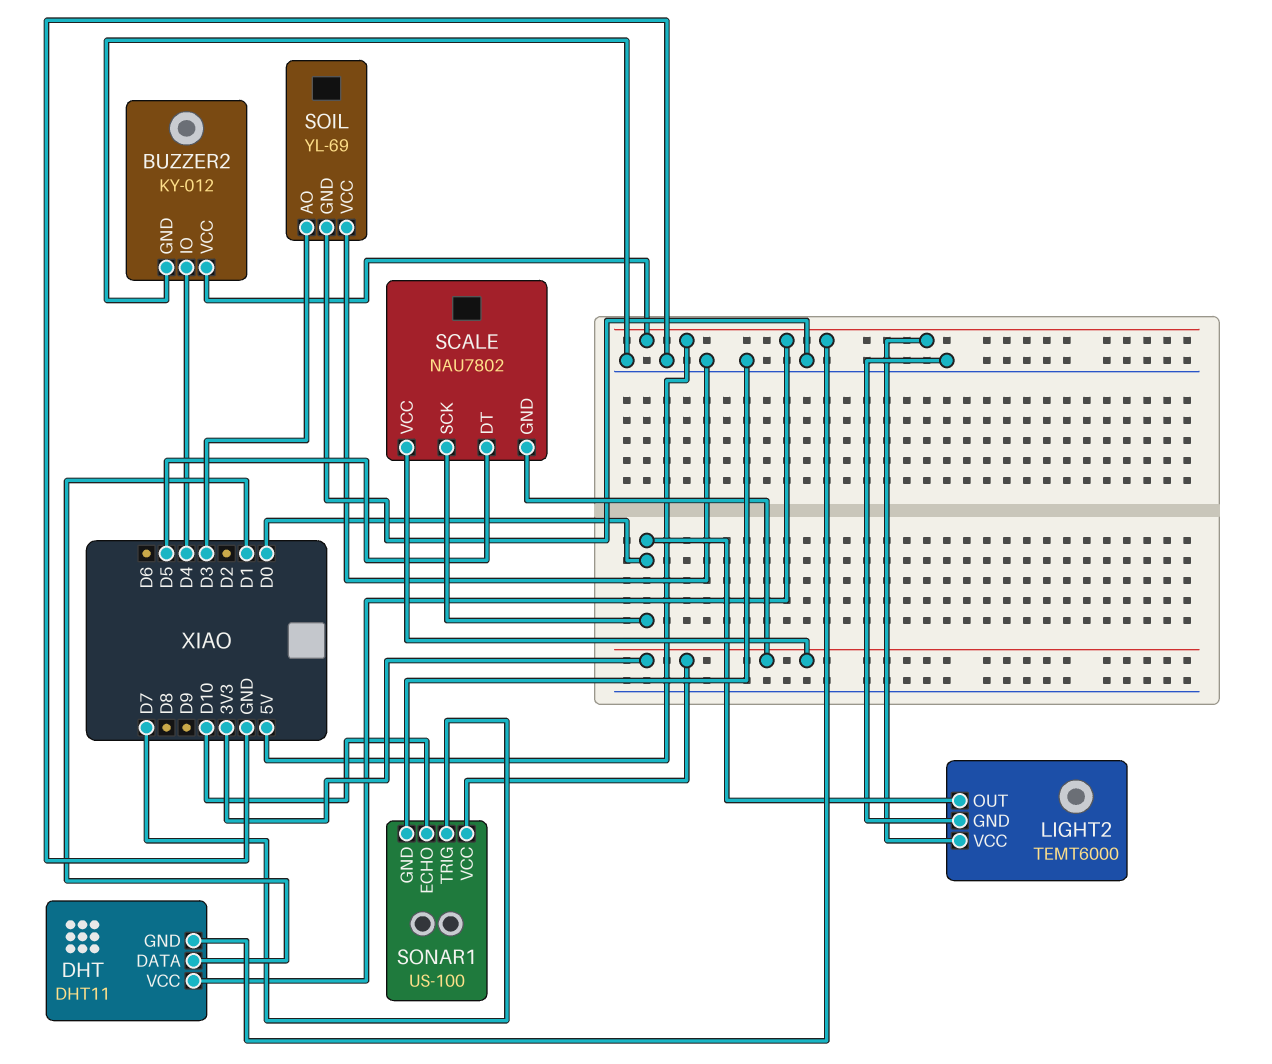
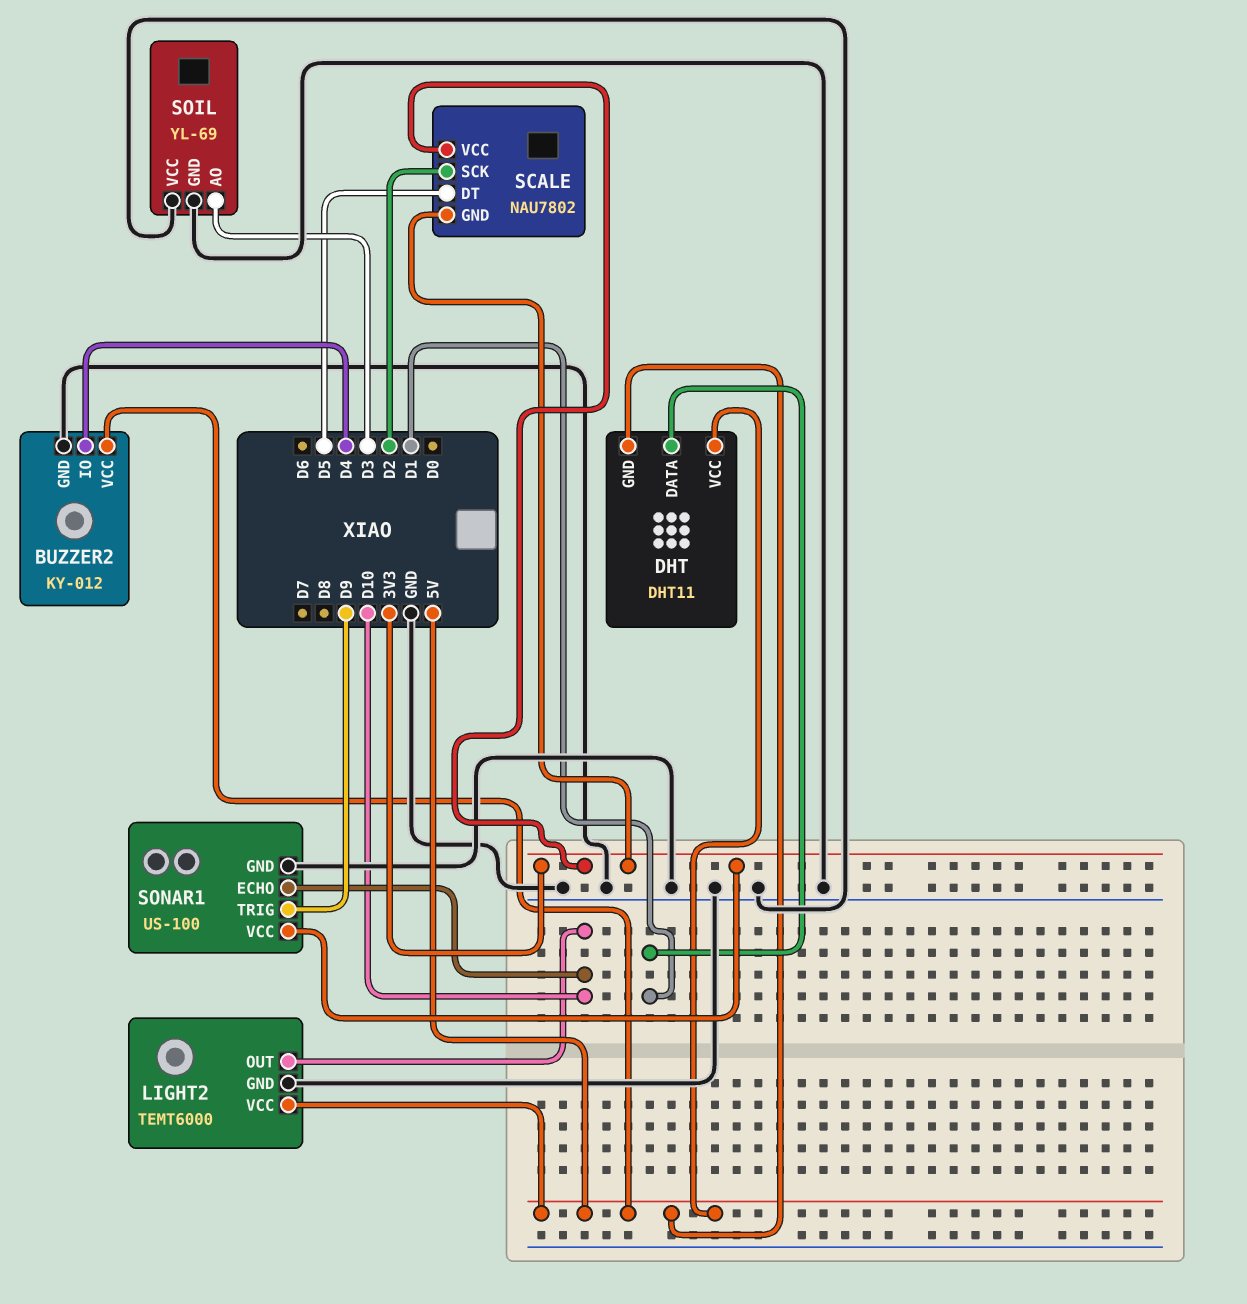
LIGHT2 pin OUT: D0 -> D10
SCALE pin SCK: D0 -> D2
SONAR1 pin TRIG: D7 -> D9

